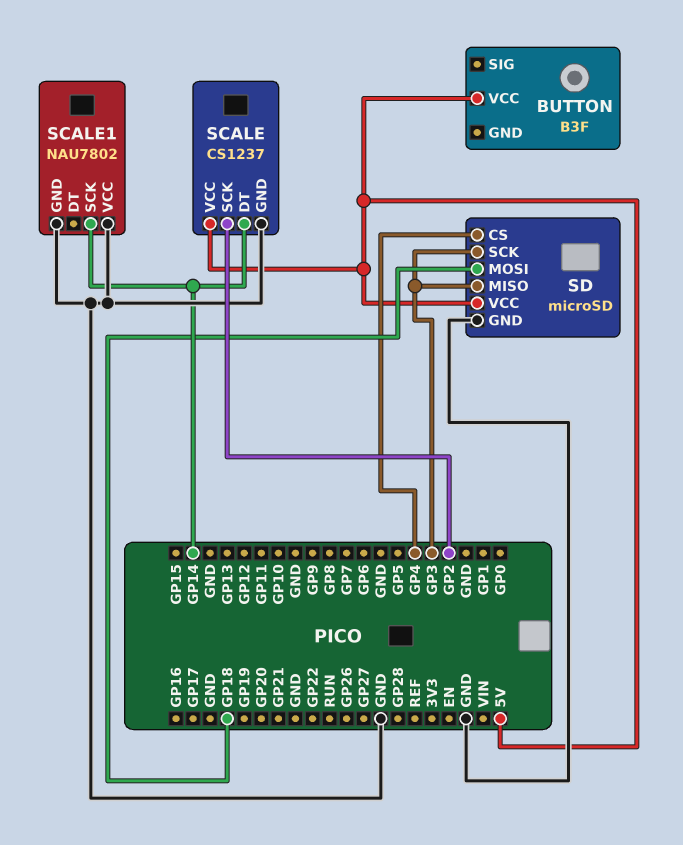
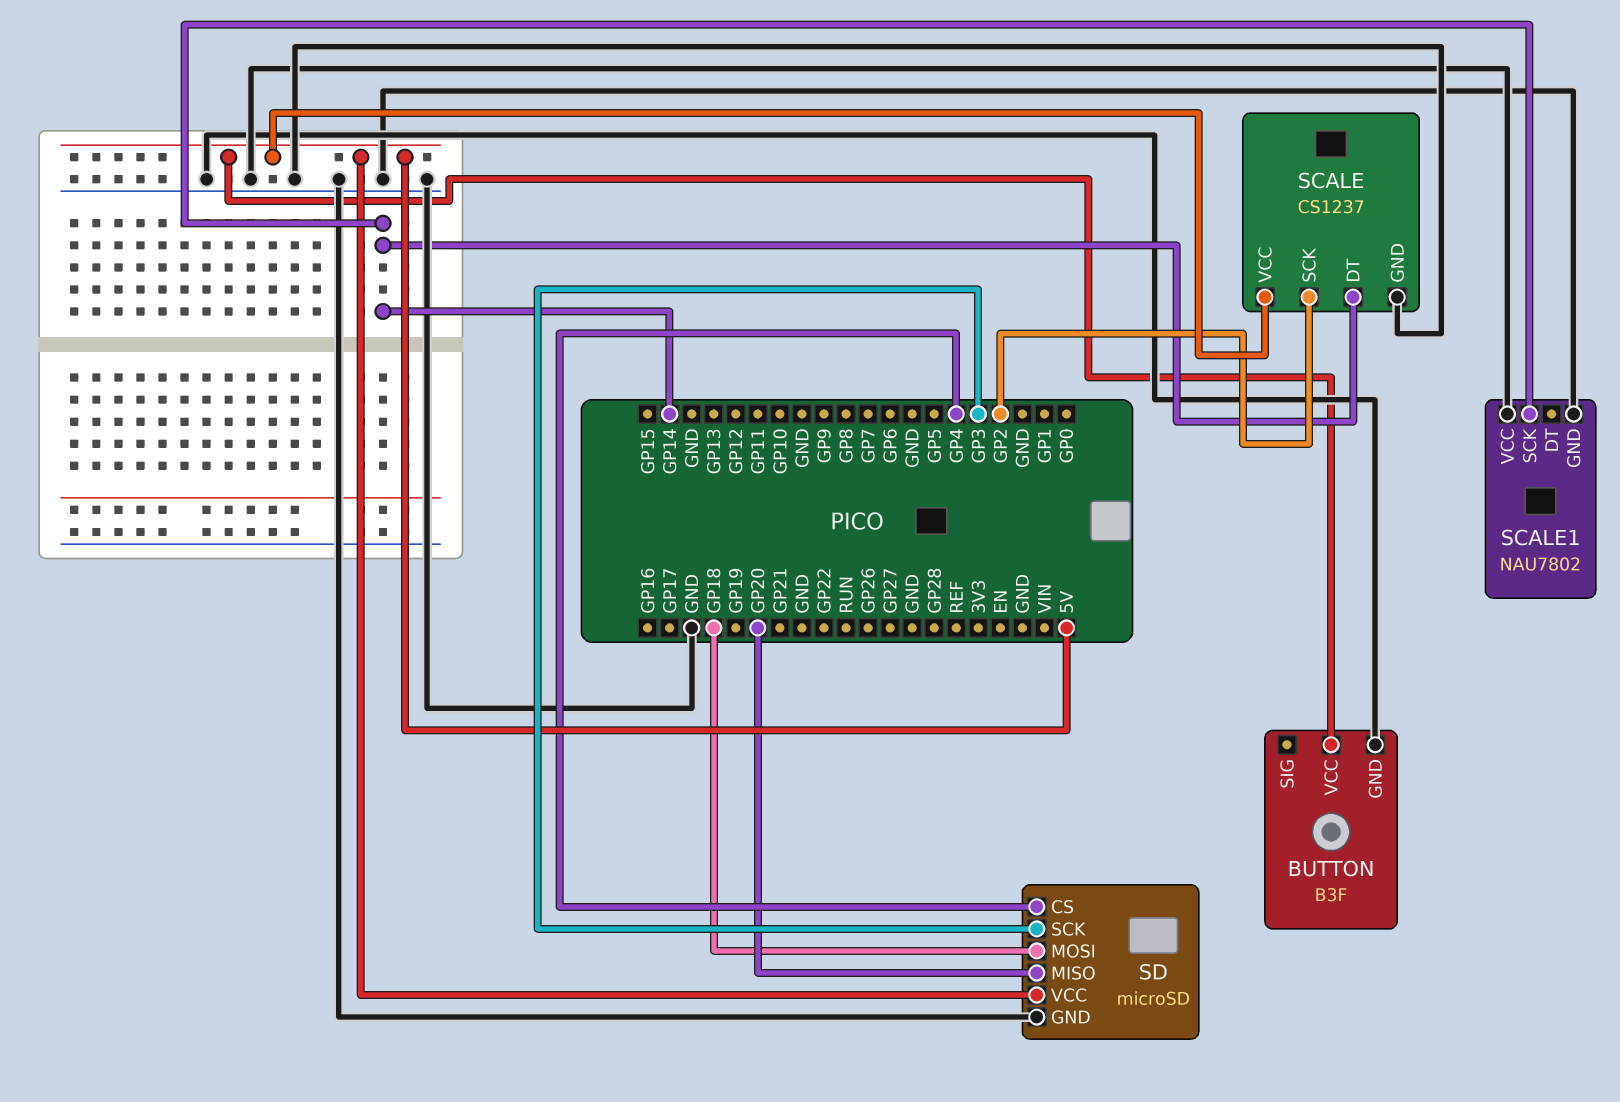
BUTTON pin GND: none -> GND
SD pin MISO: GP3 -> GP20

